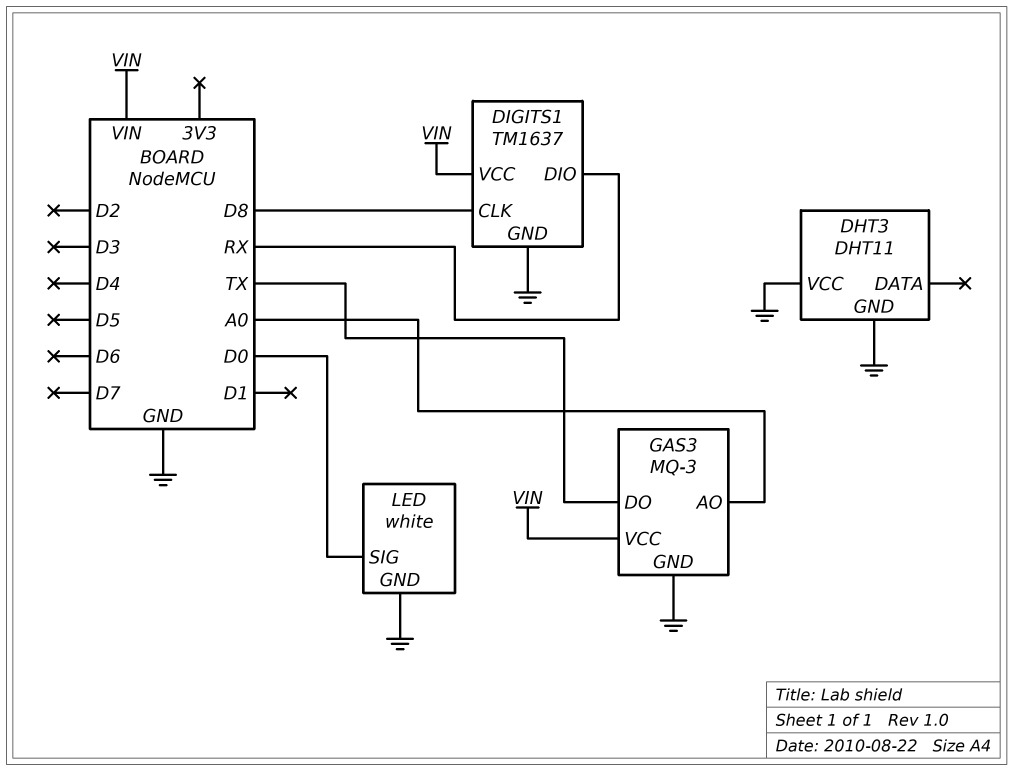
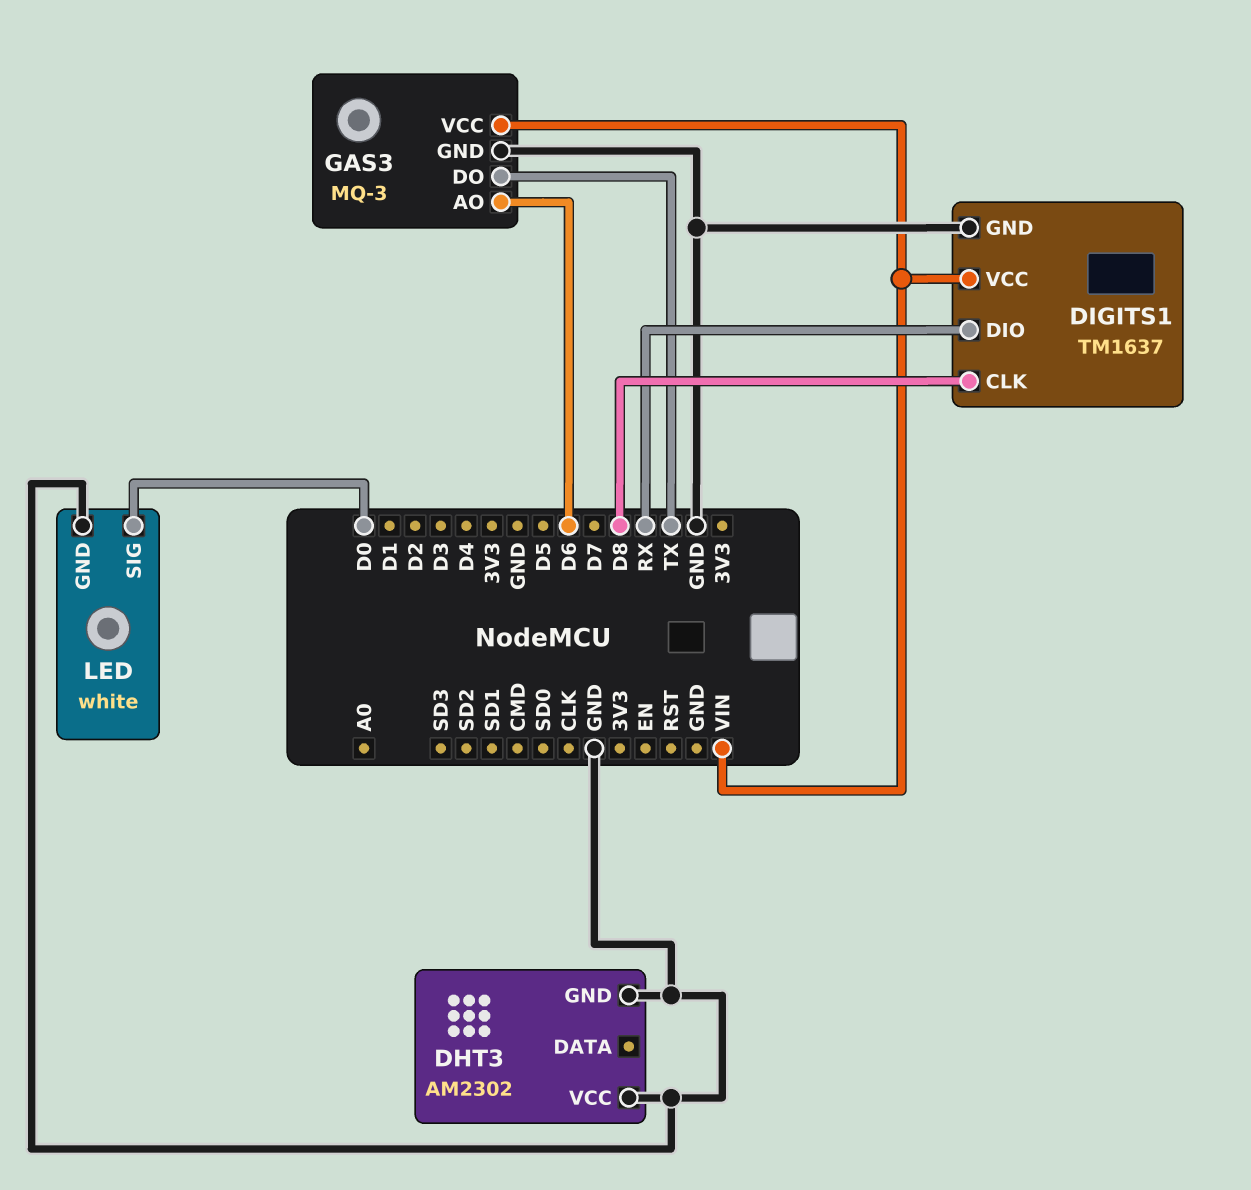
DHT3: DHT11 -> AM2302
GAS3 pin AO: A0 -> D6

